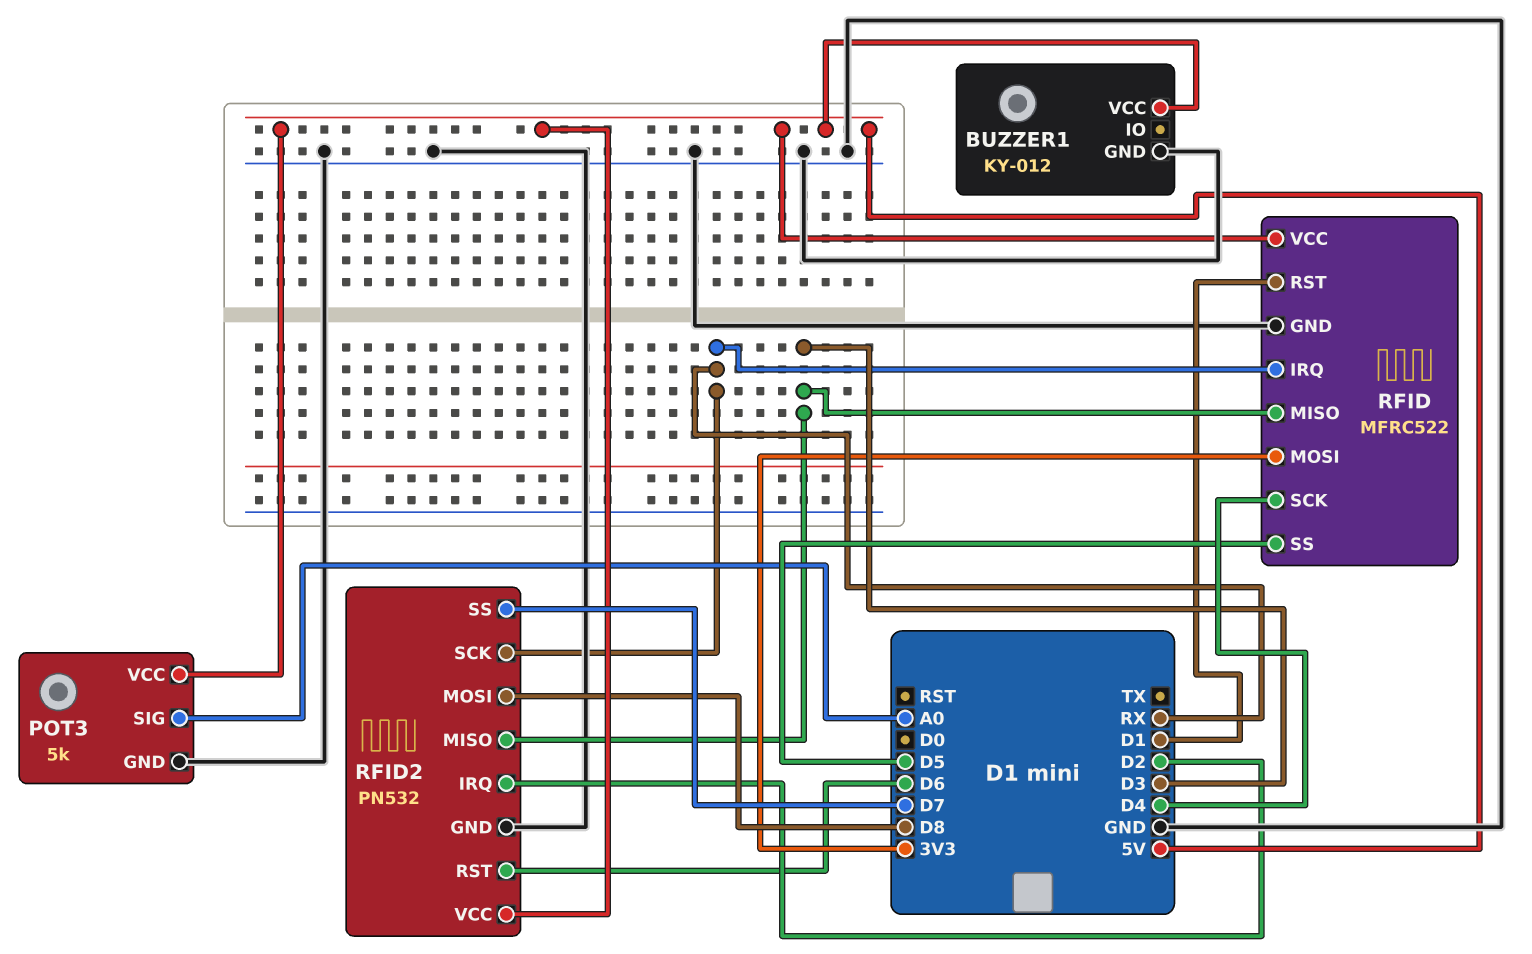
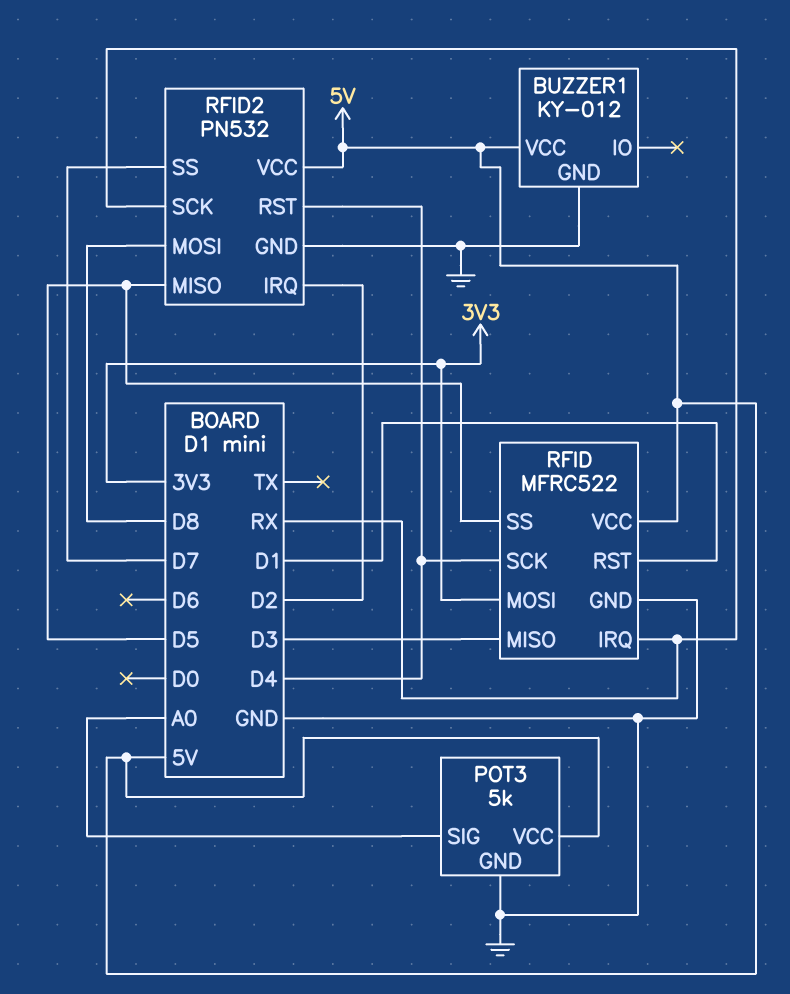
RFID2 pin MISO: D3 -> D5
RFID2 pin RST: D6 -> D4

